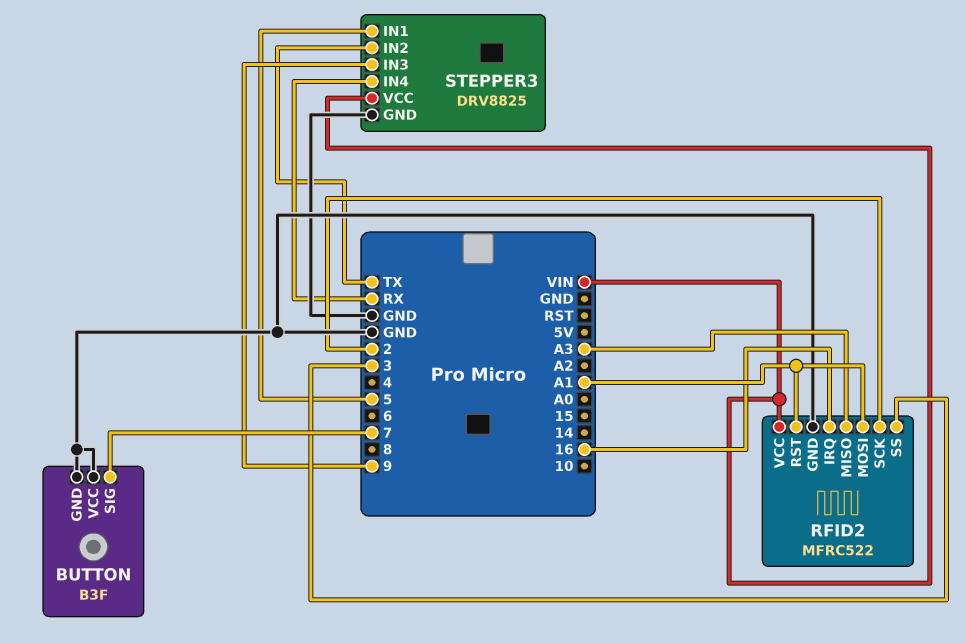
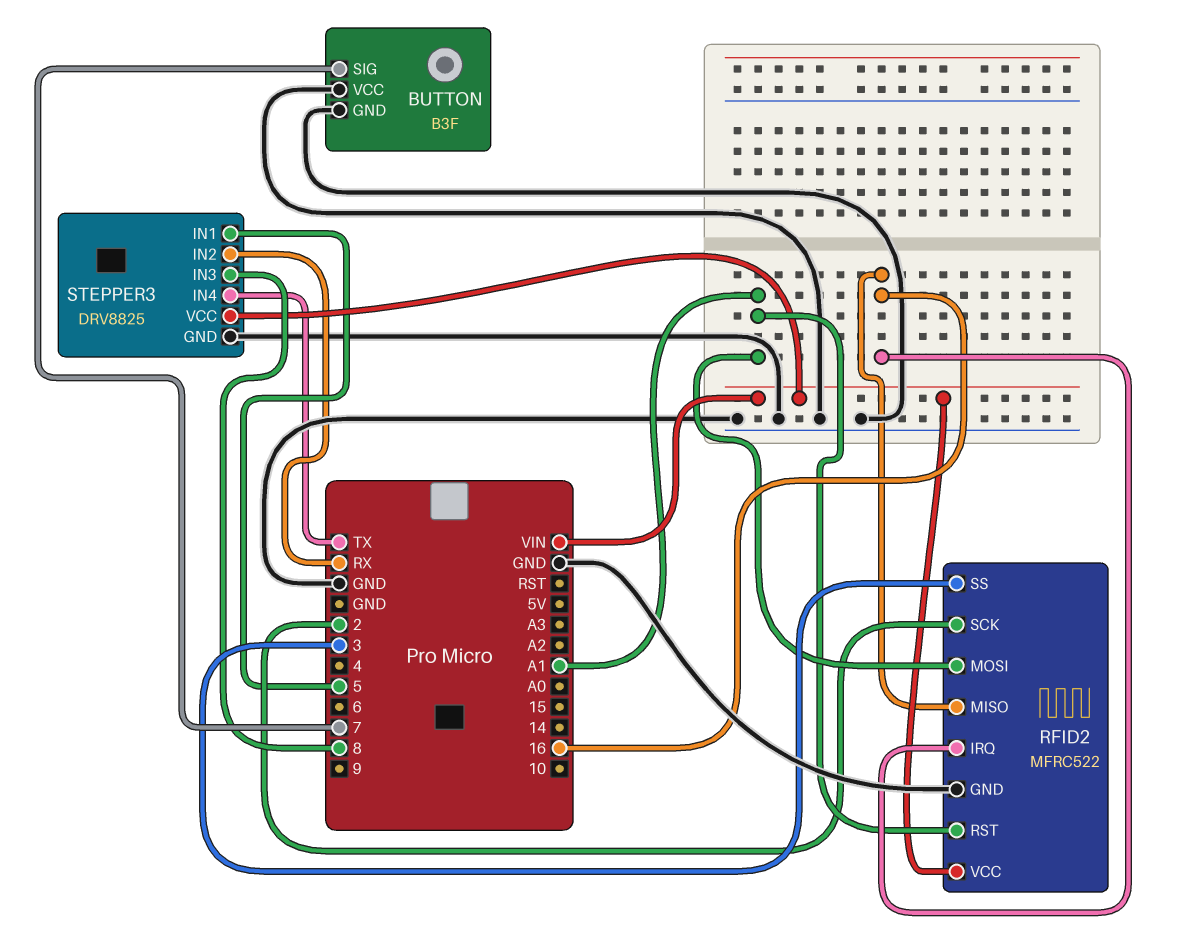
RFID2 pin MISO: A3 -> 16
STEPPER3 pin IN2: TX -> RX
STEPPER3 pin IN3: 9 -> 8
STEPPER3 pin IN4: RX -> TX

